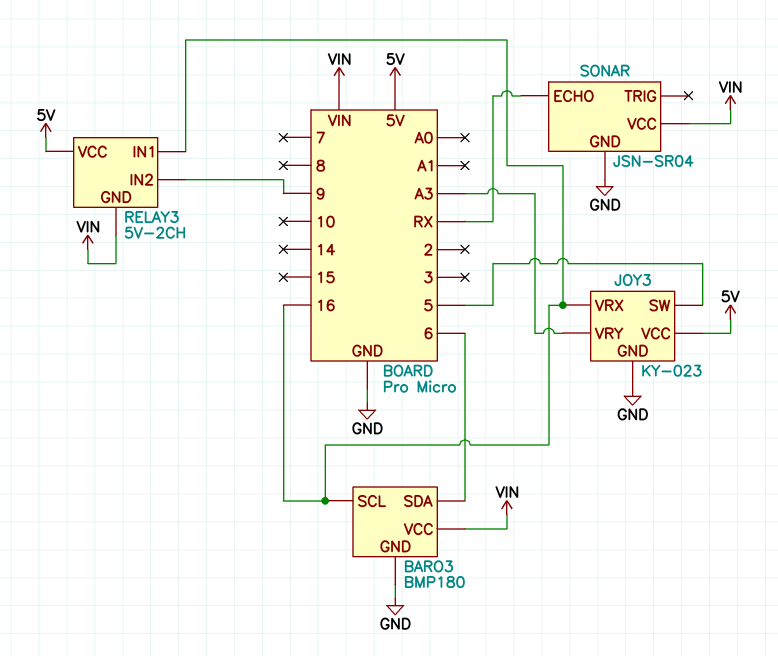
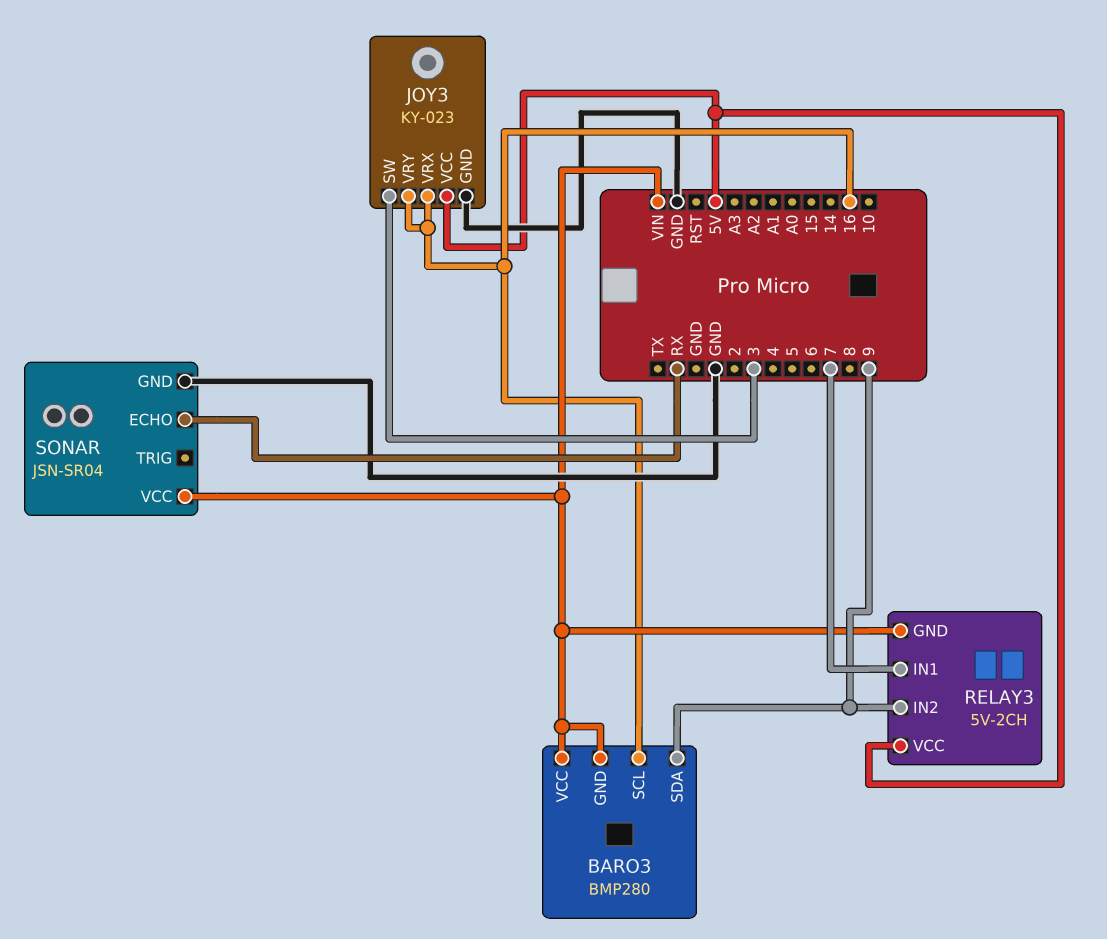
BARO3: BMP180 -> BMP280
BARO3 pin GND: GND -> VIN
BARO3 pin SDA: 6 -> 9
JOY3 pin SW: 5 -> 3
JOY3 pin VRY: A3 -> 16
RELAY3 pin IN1: 16 -> 7

